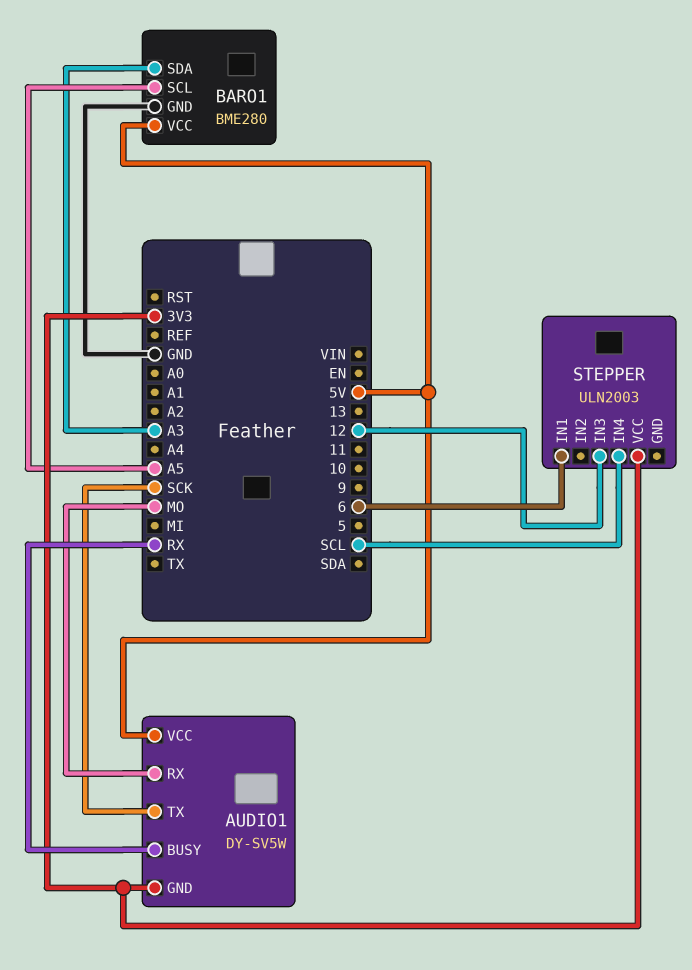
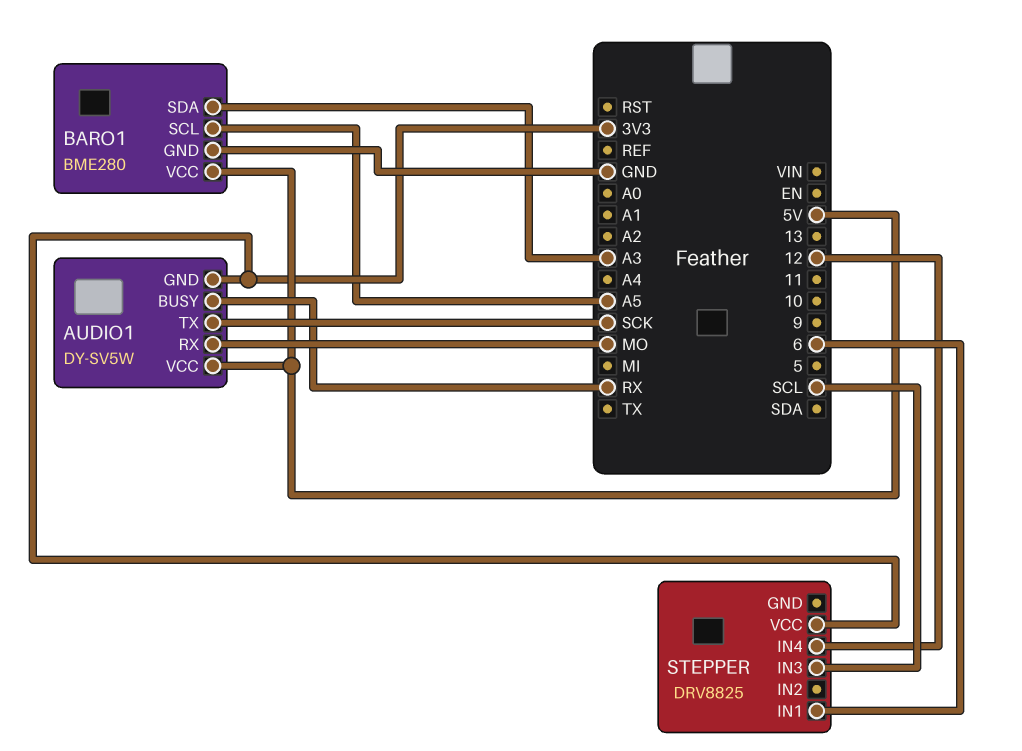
STEPPER: ULN2003 -> DRV8825
STEPPER pin IN3: 12 -> SCL
STEPPER pin IN4: SCL -> 12

